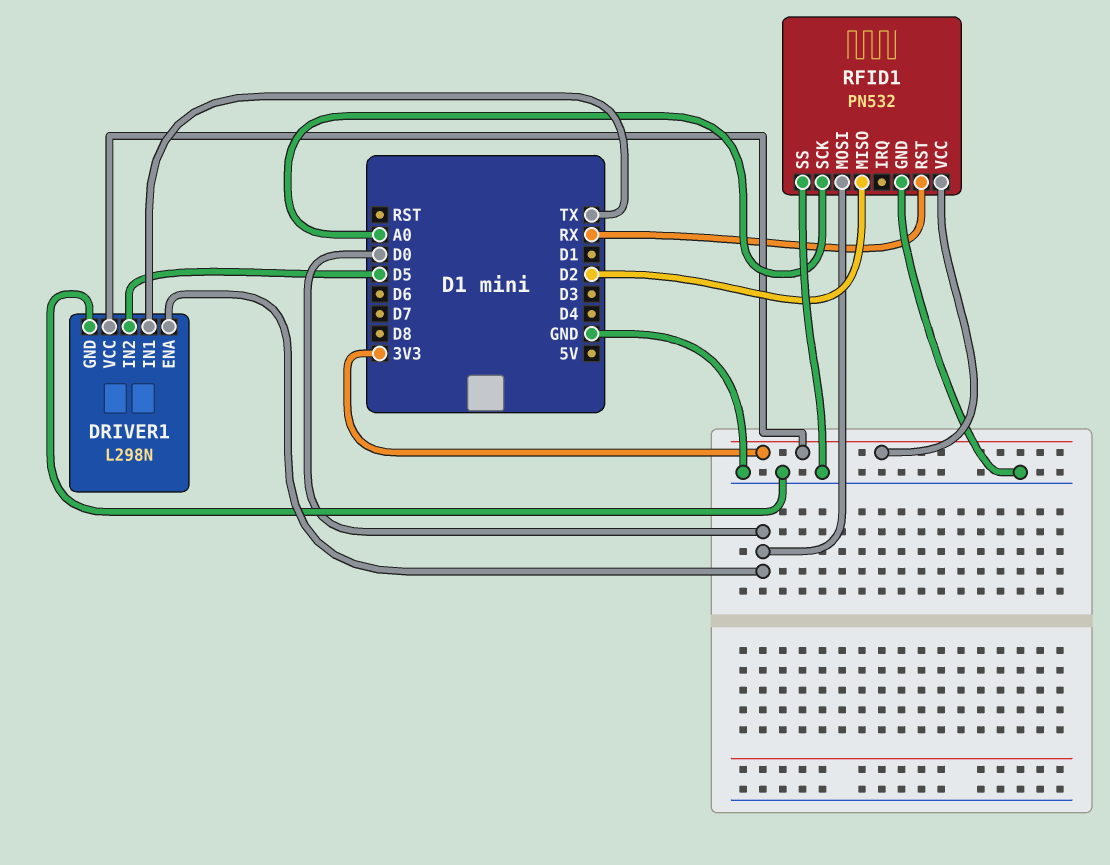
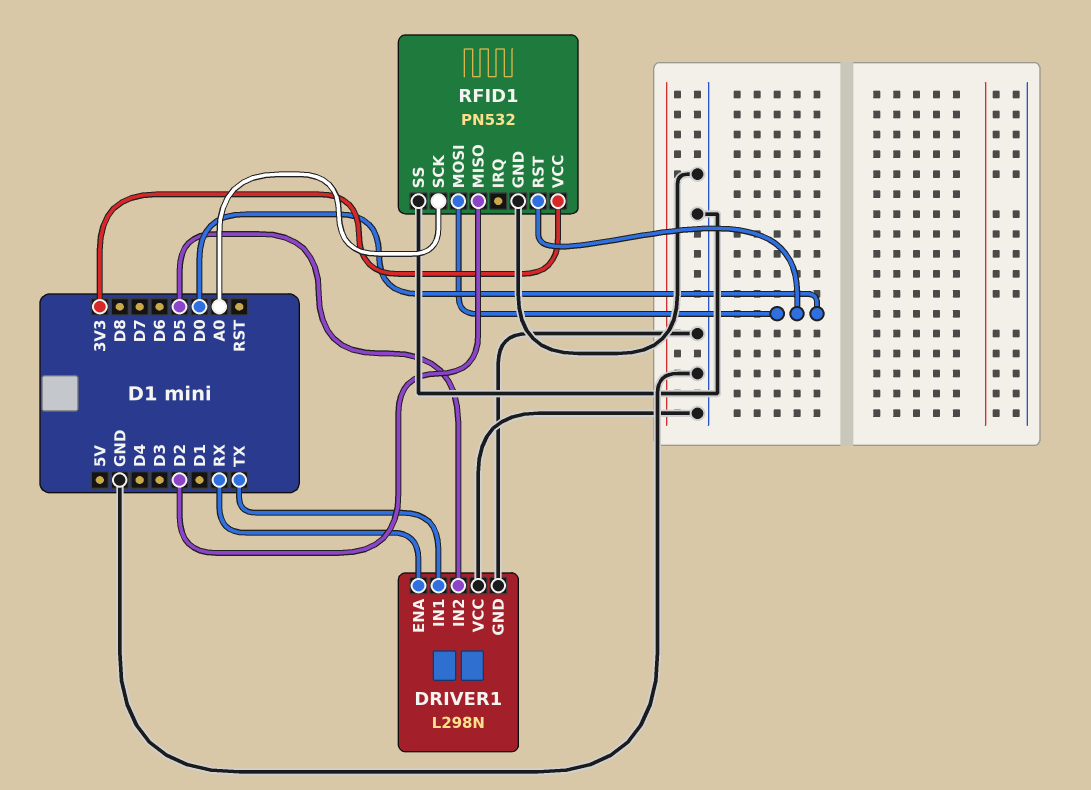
DRIVER1 pin ENA: D0 -> RX
DRIVER1 pin VCC: 3V3 -> GND
RFID1 pin RST: RX -> D0

